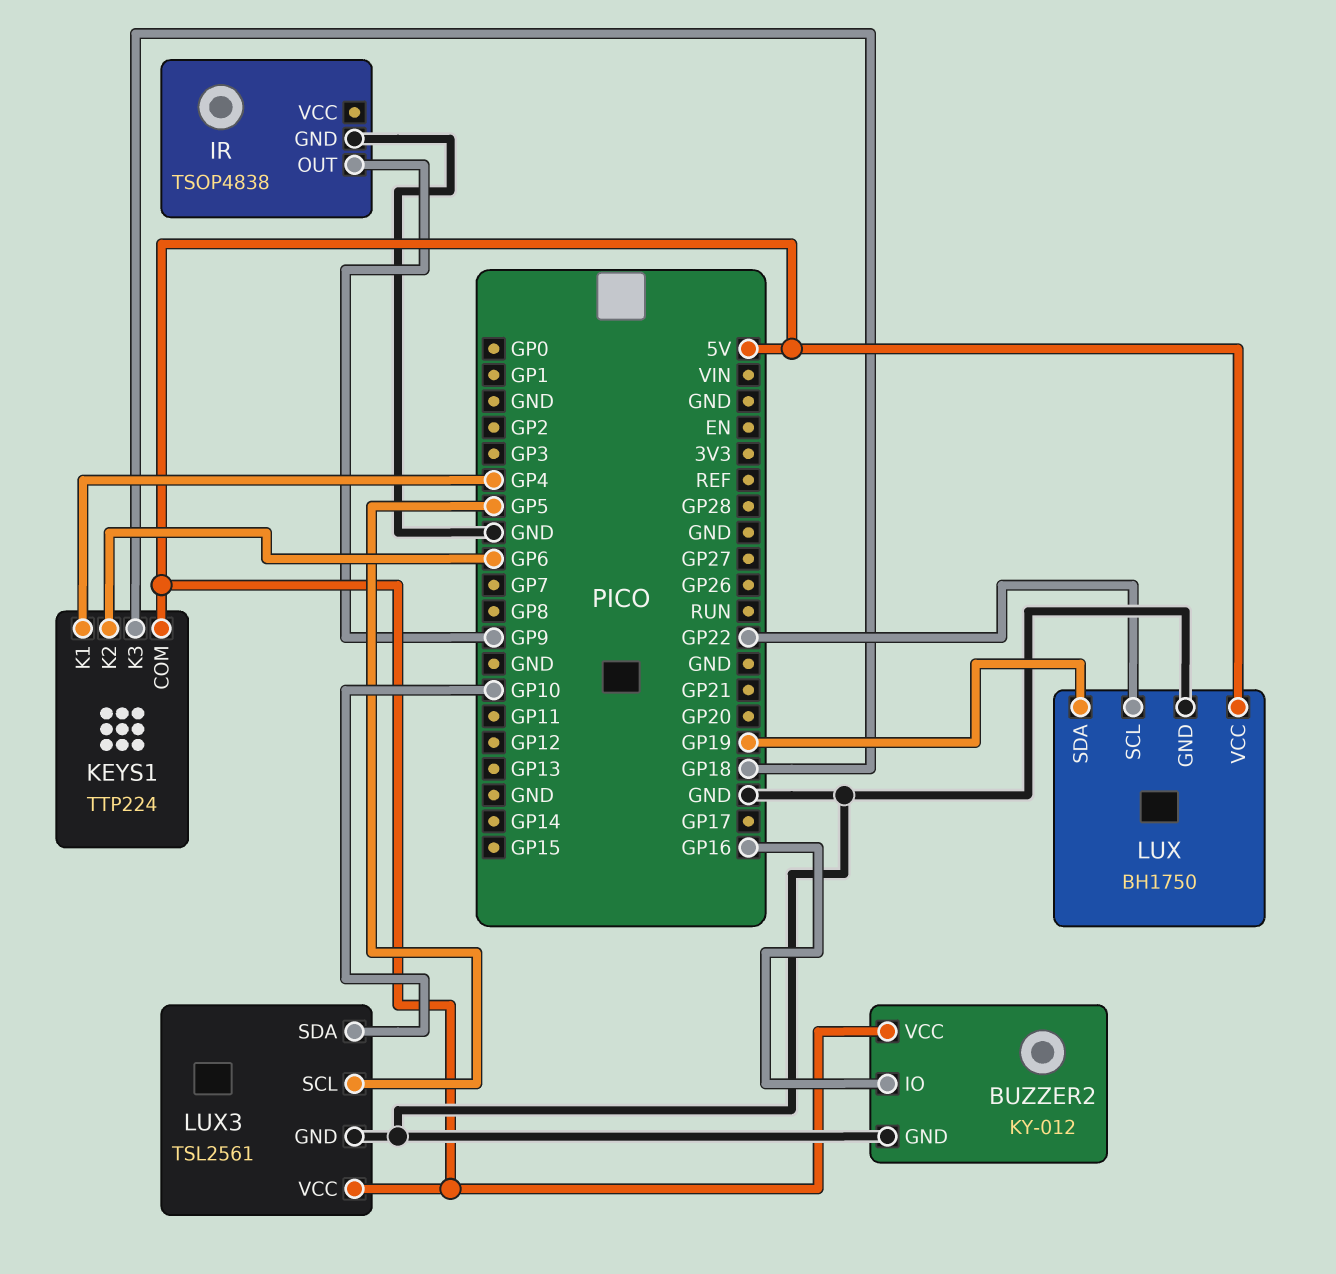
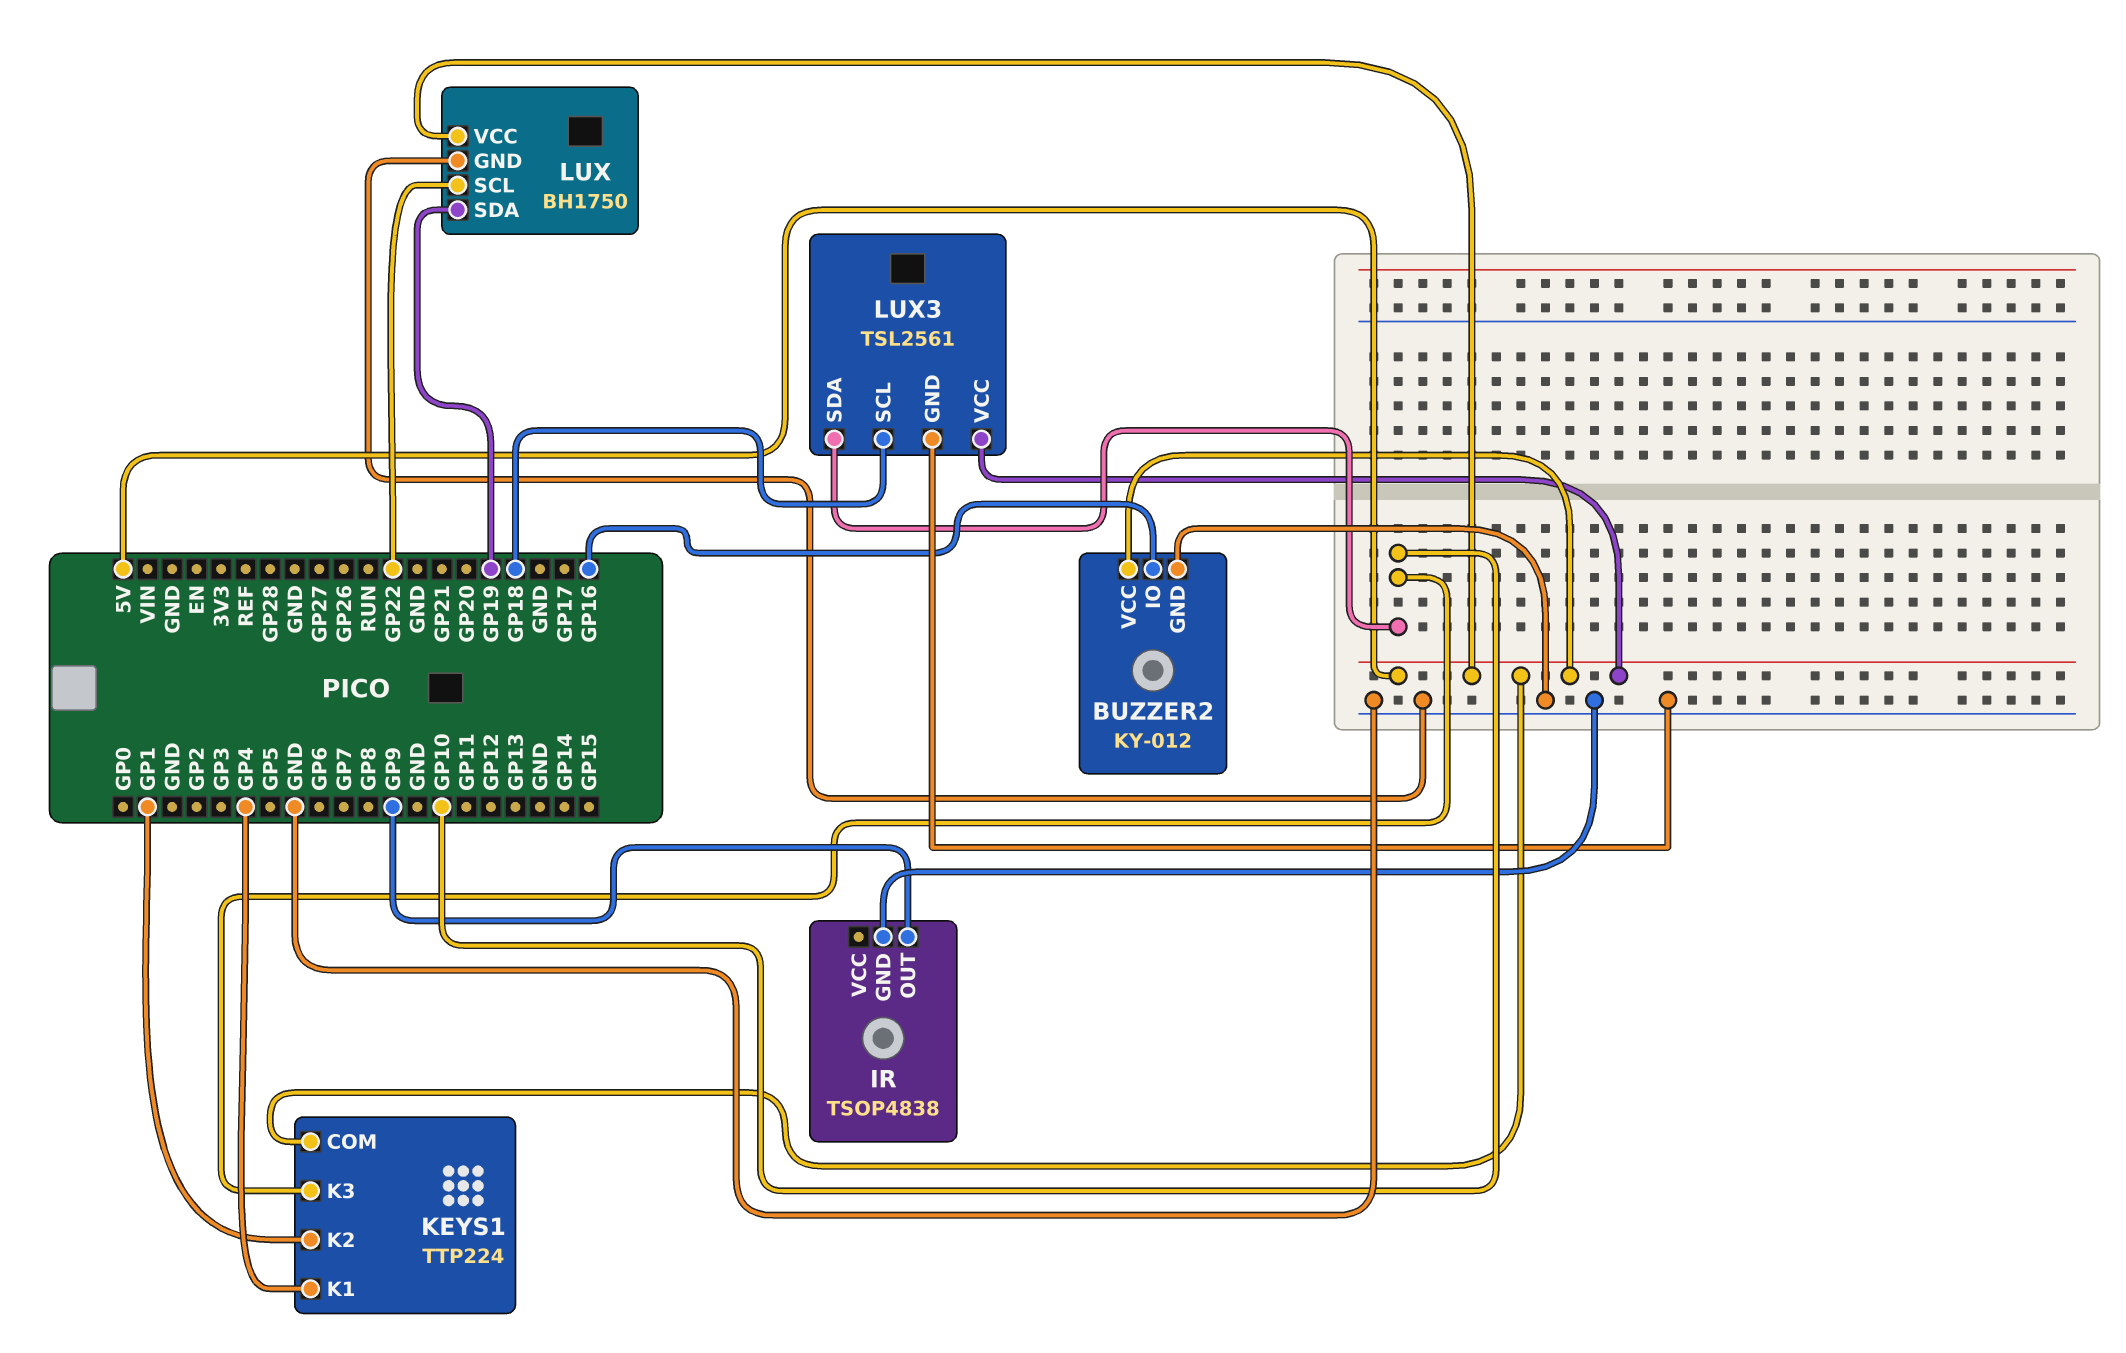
KEYS1 pin K2: GP6 -> GP1
KEYS1 pin K3: GP18 -> GP10
LUX3 pin SCL: GP5 -> GP18

